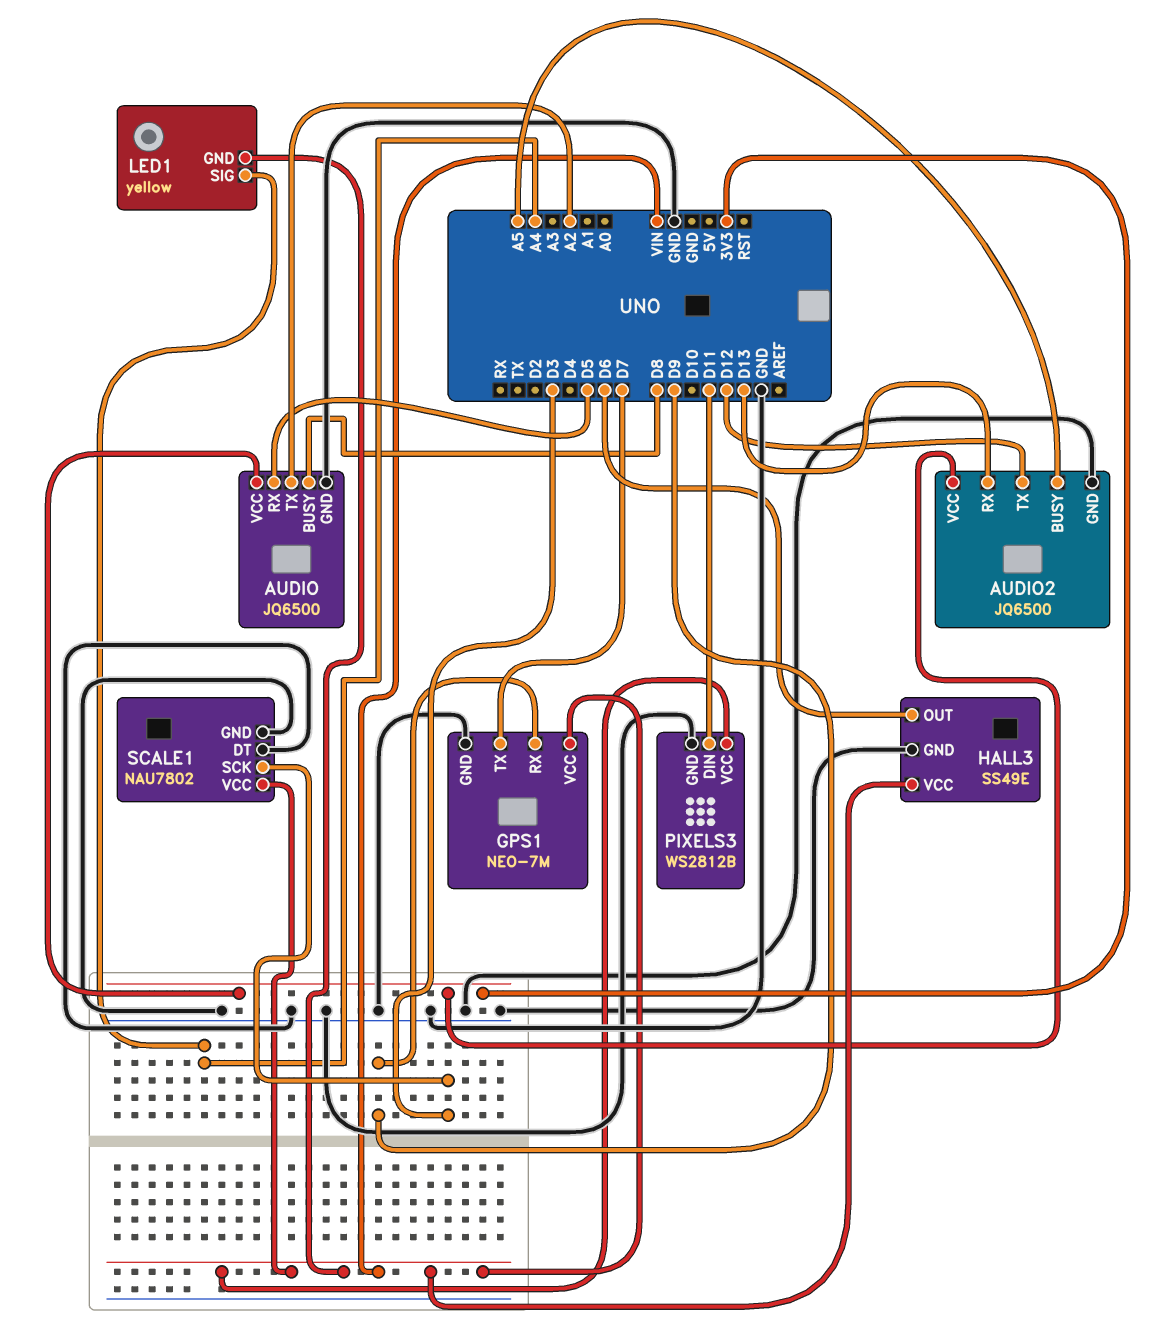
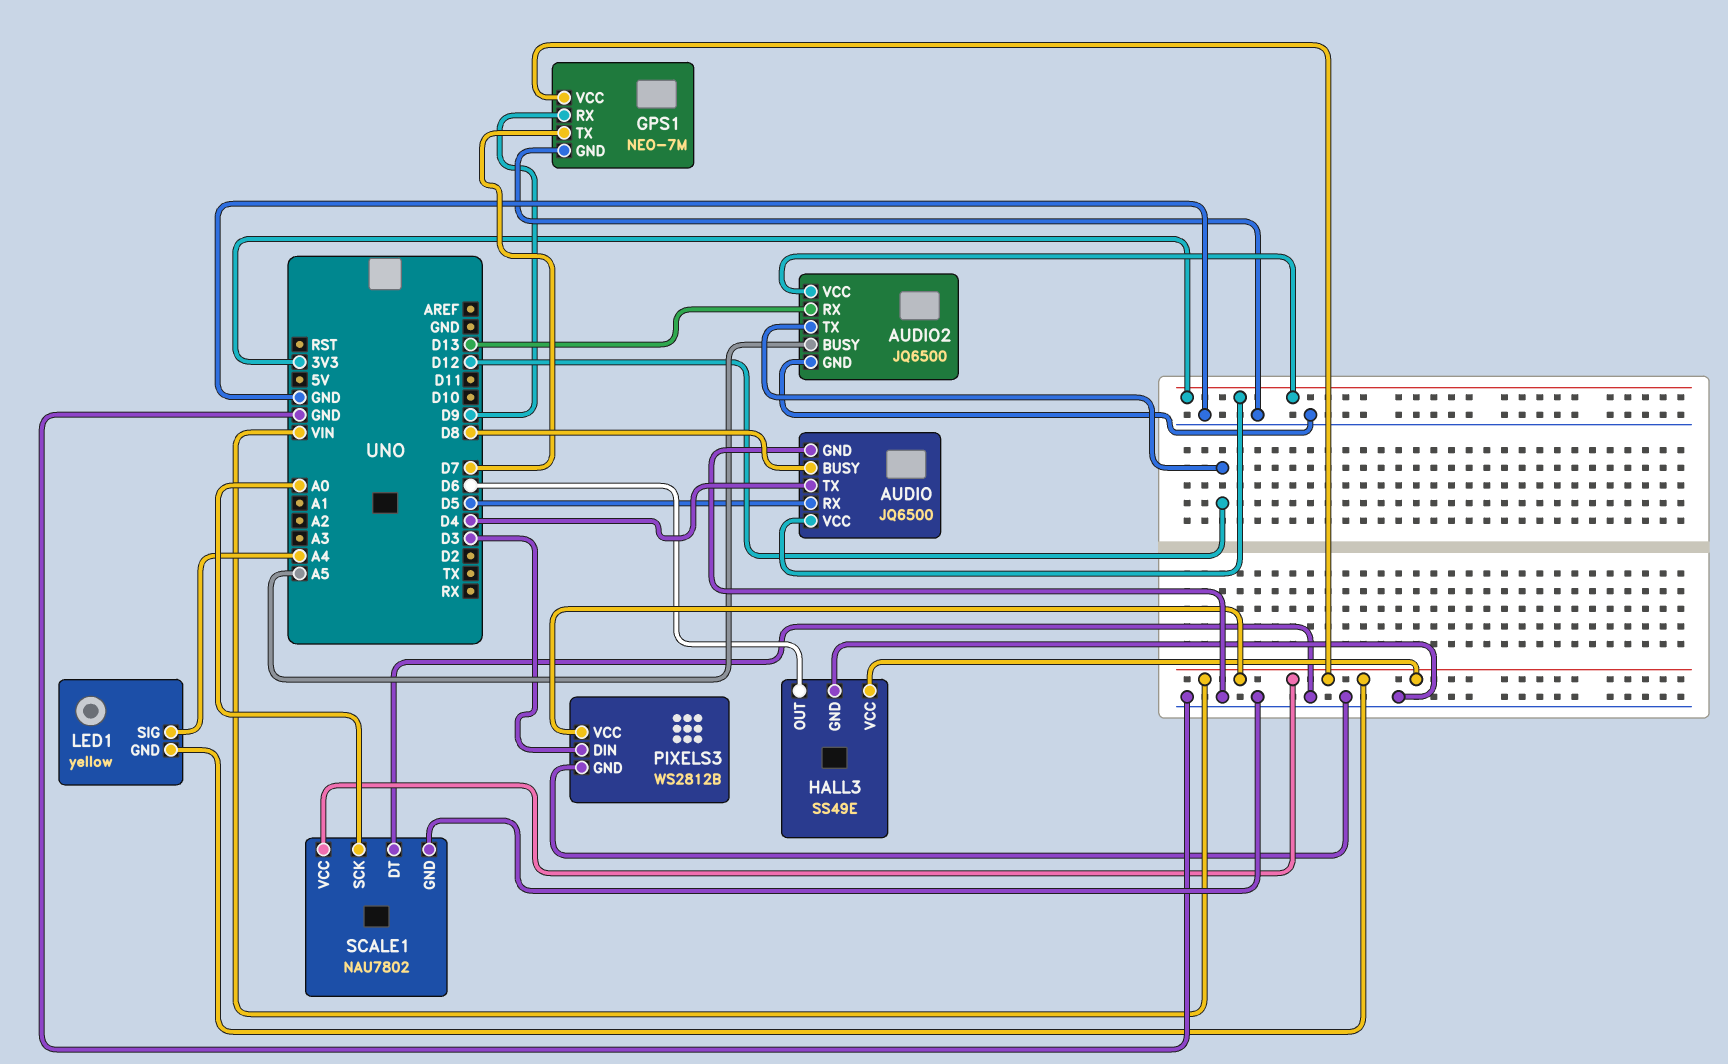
AUDIO pin TX: A2 -> D4
PIXELS3 pin DIN: D11 -> D3
SCALE1 pin SCK: D3 -> A0

